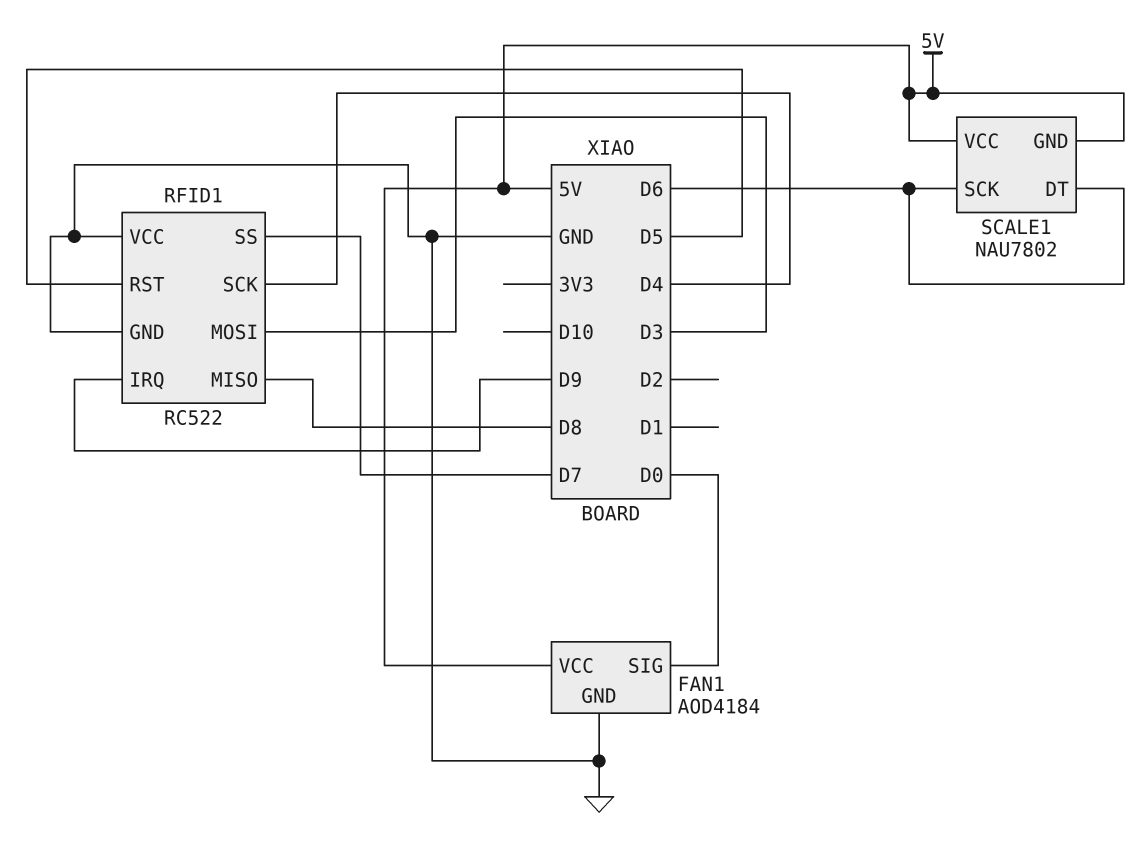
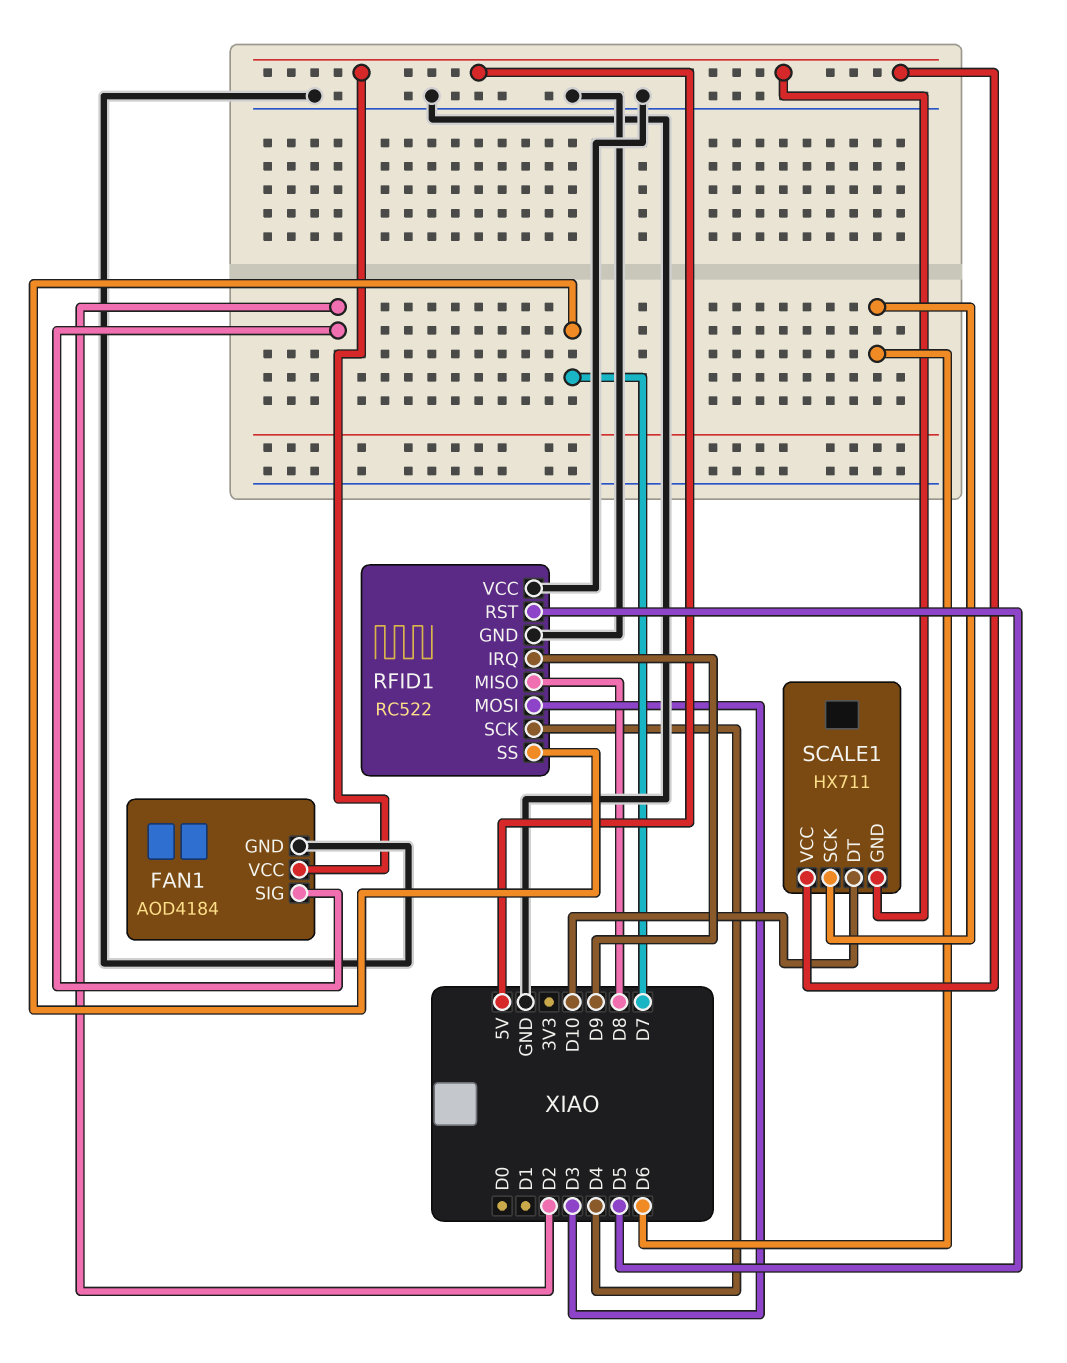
FAN1 pin SIG: D0 -> D2
SCALE1: NAU7802 -> HX711
SCALE1 pin DT: D6 -> D10

